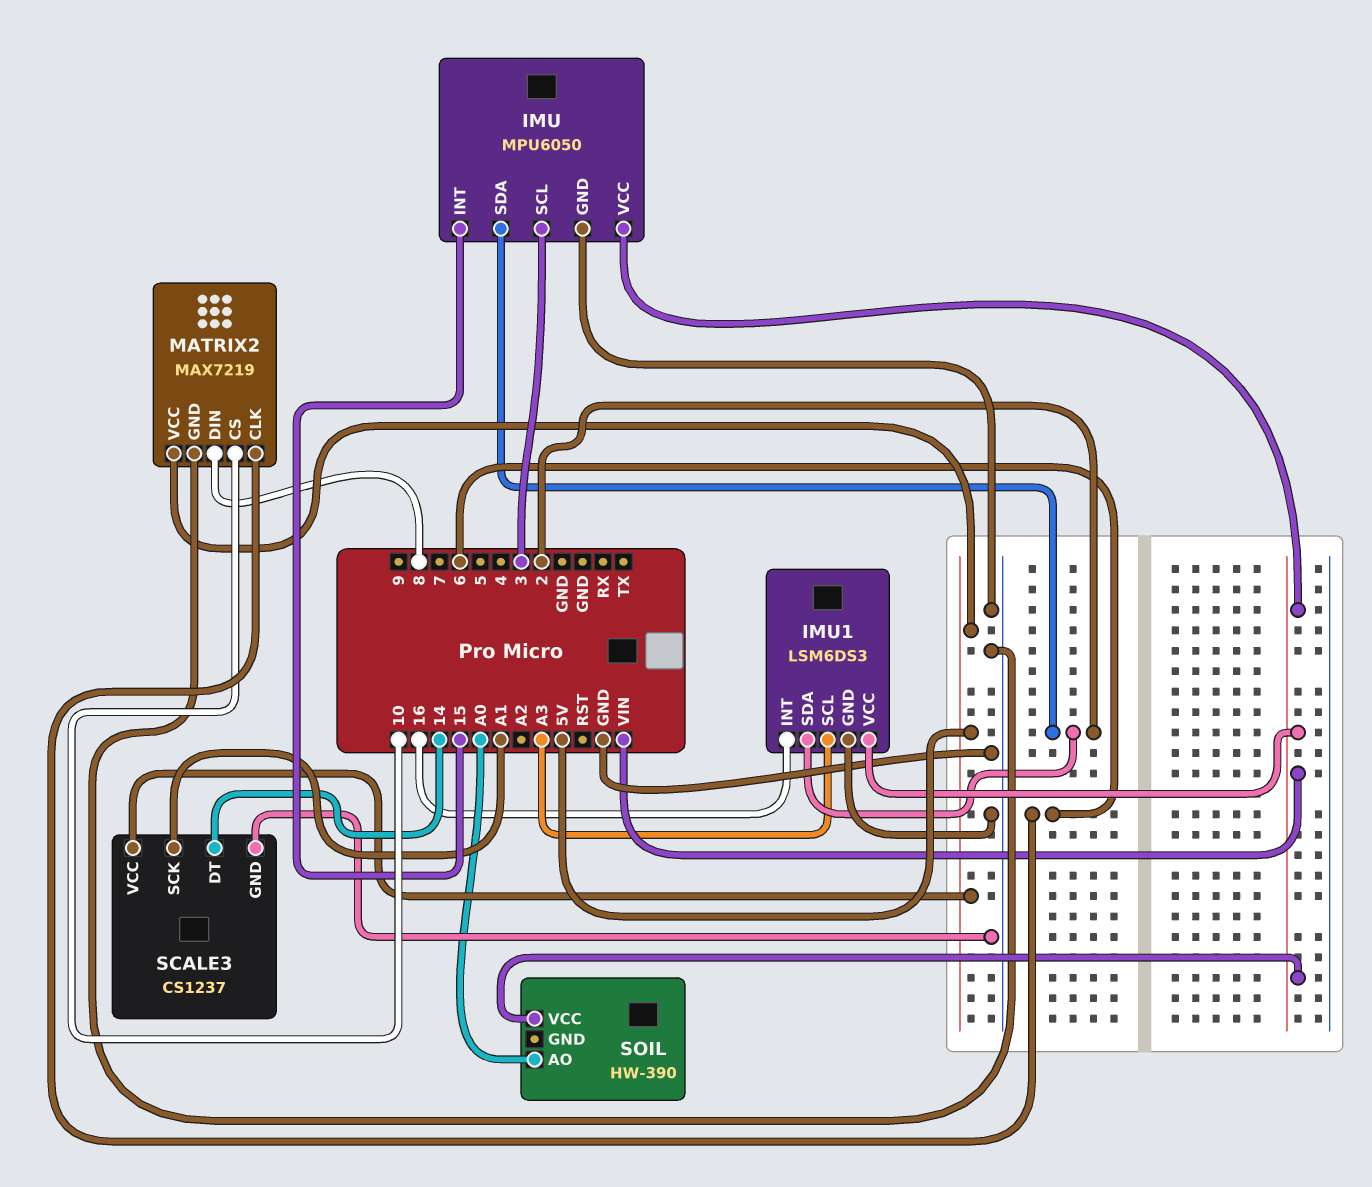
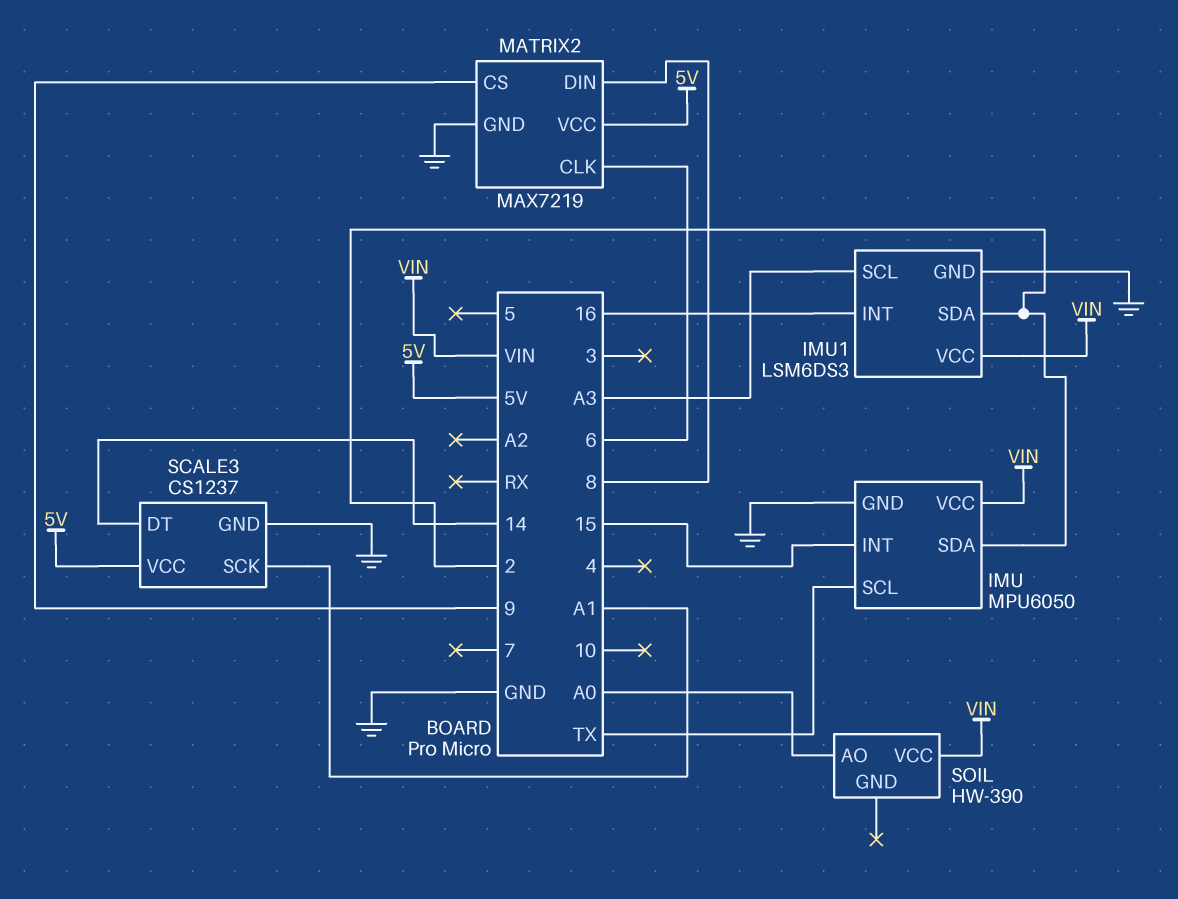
IMU pin SCL: 3 -> TX
MATRIX2 pin CS: 10 -> 9

